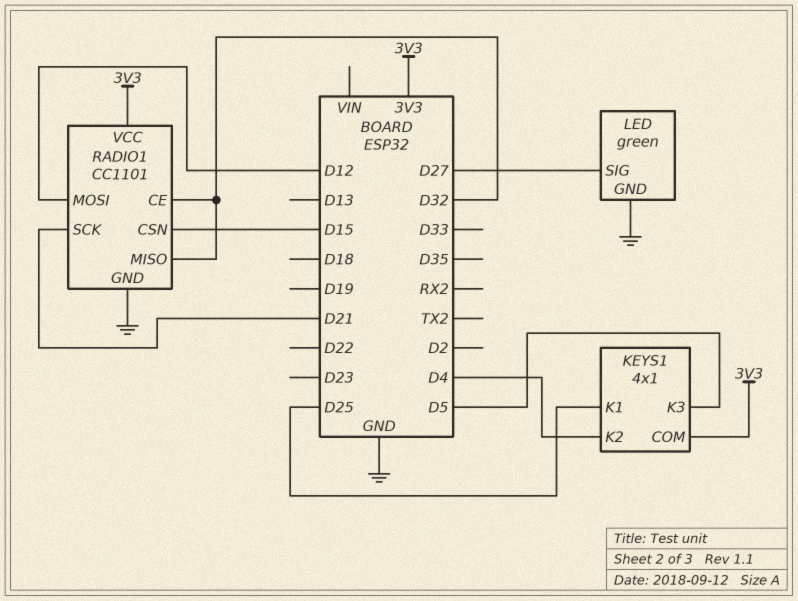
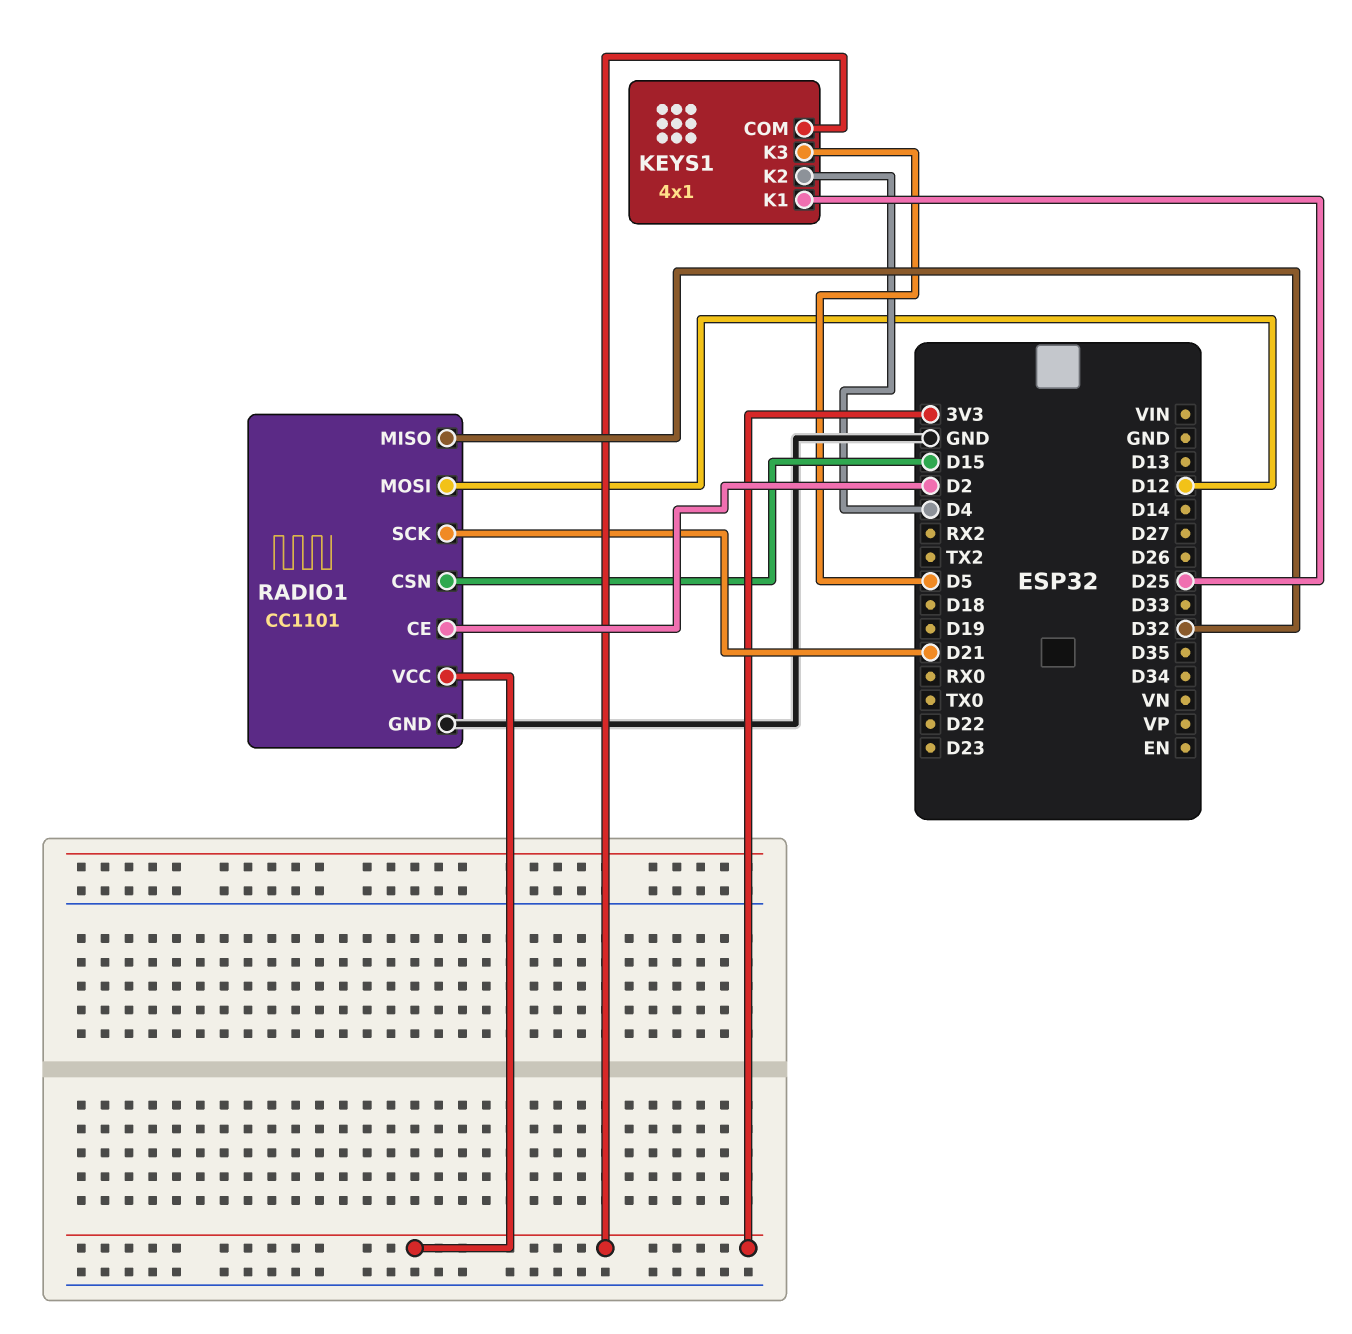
LED: green -> none
LED pin GND: GND -> none
LED pin SIG: D27 -> none
RADIO1 pin CE: D32 -> D2

